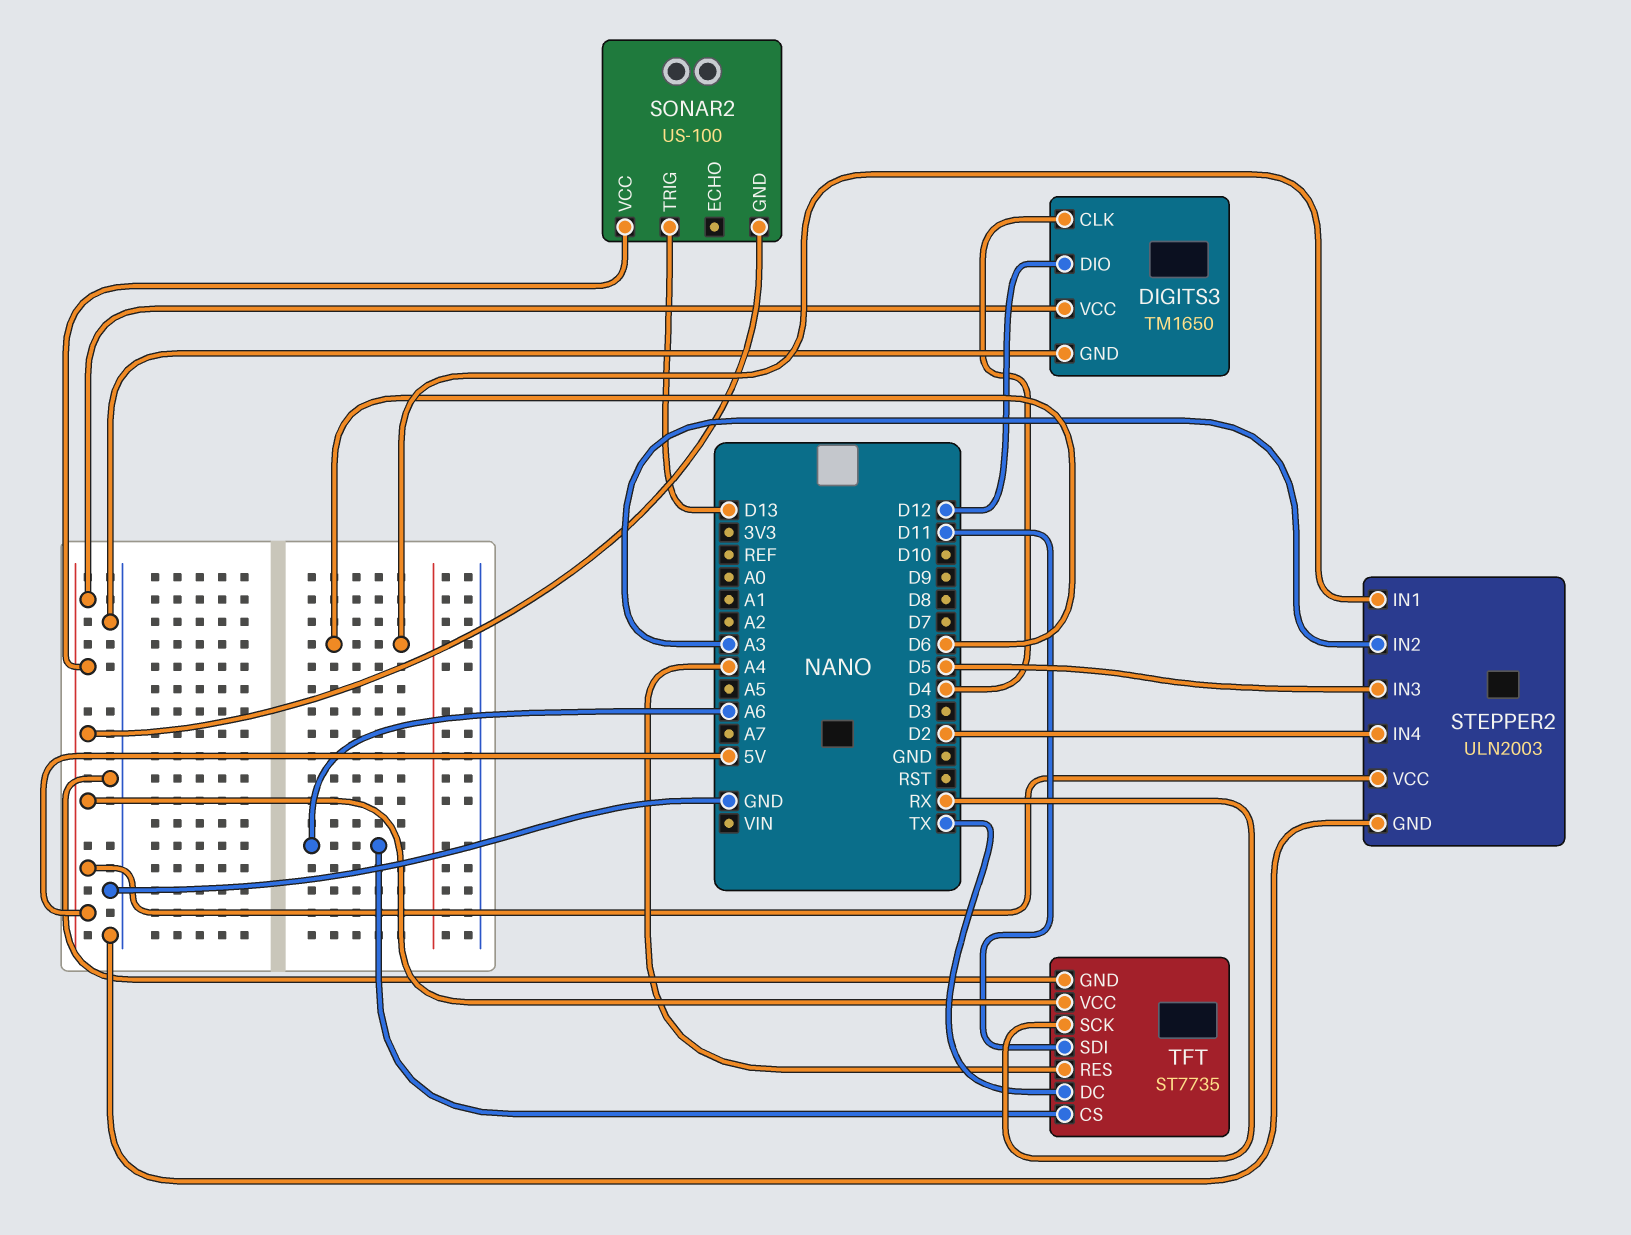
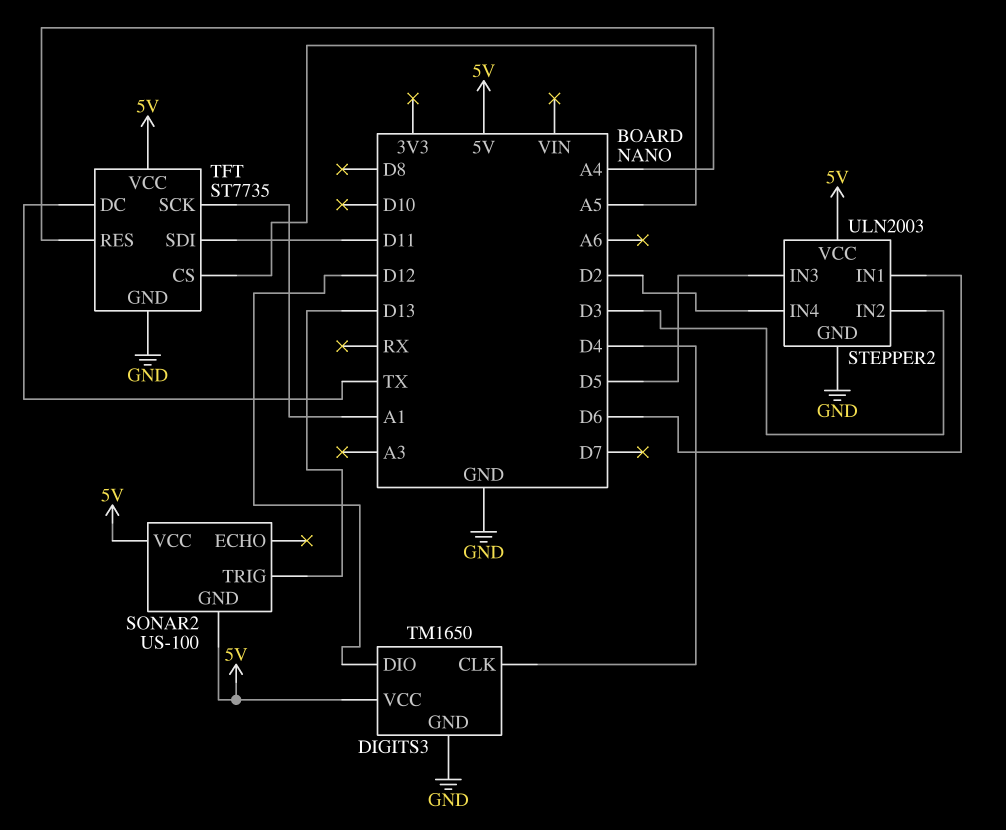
STEPPER2 pin IN2: A3 -> D3
TFT pin CS: A6 -> A5
TFT pin SCK: RX -> A1

